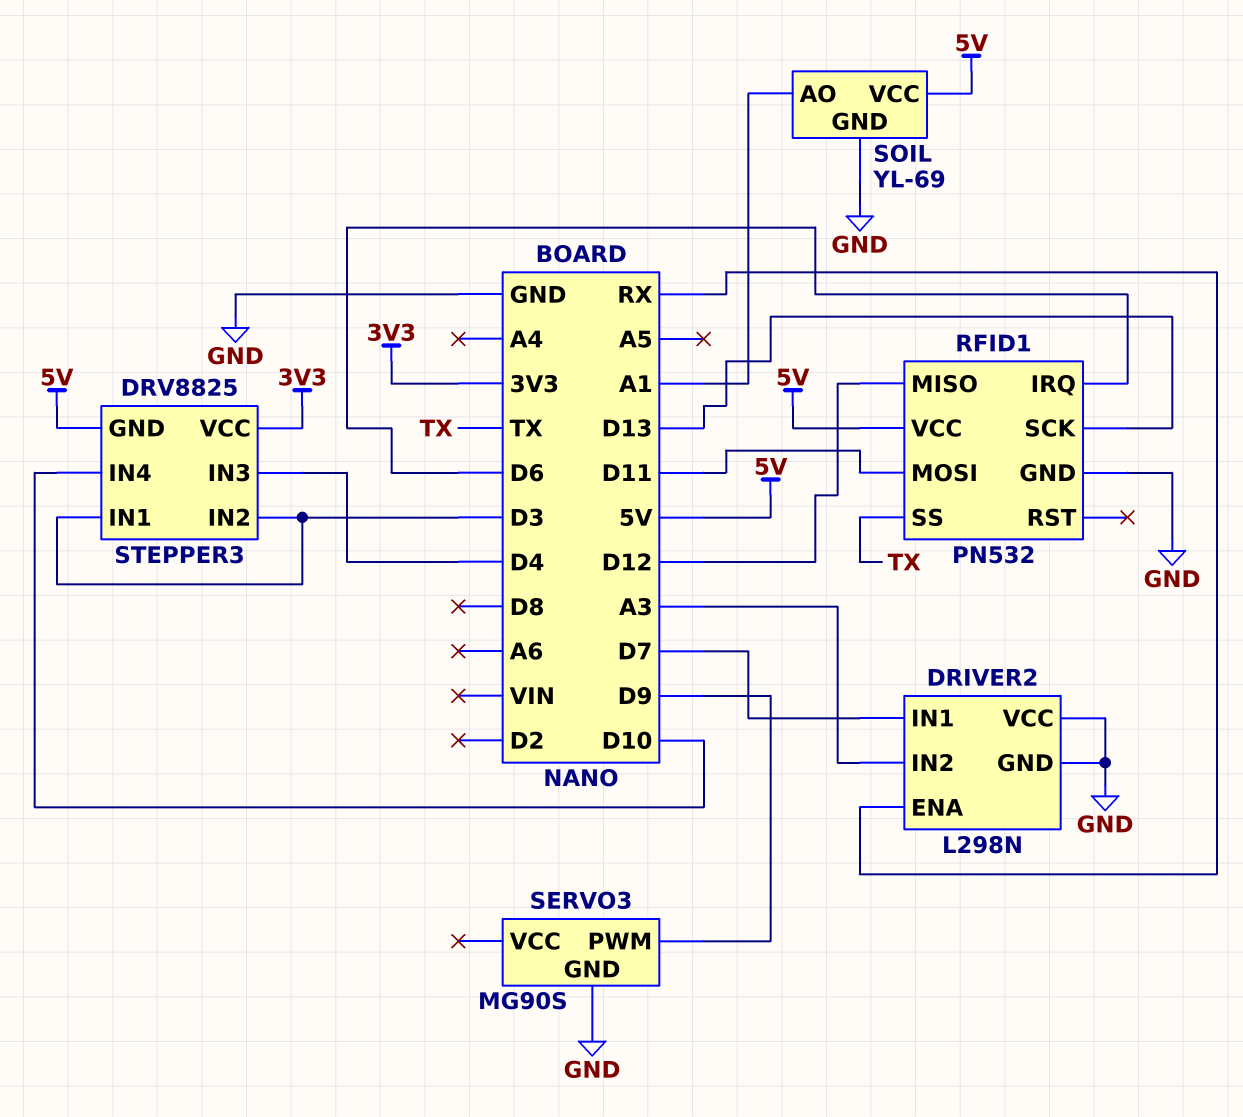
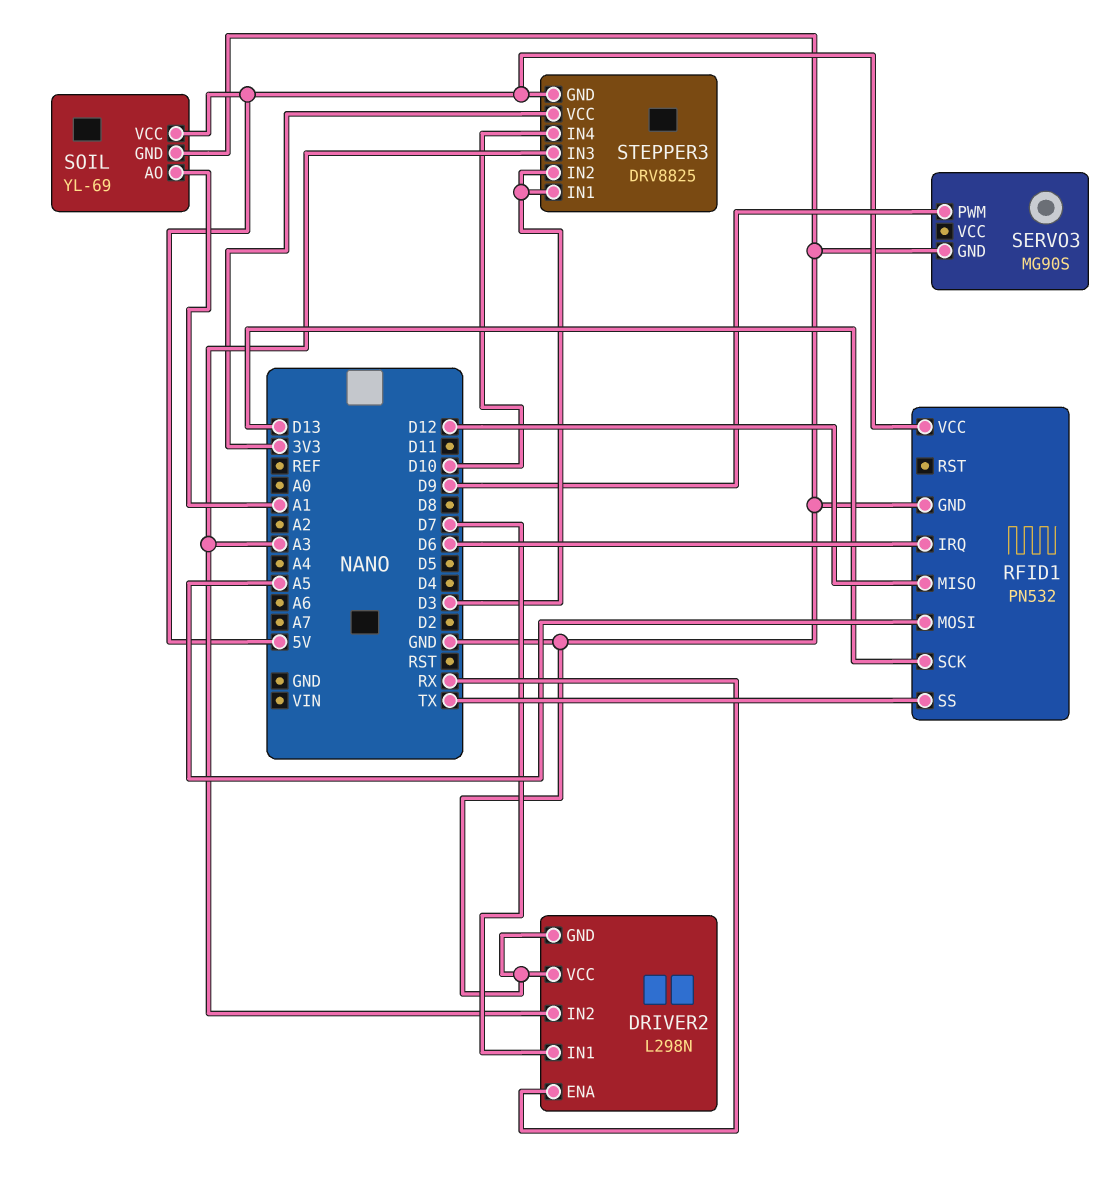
RFID1 pin MOSI: D11 -> A5
STEPPER3 pin IN3: D4 -> A3

